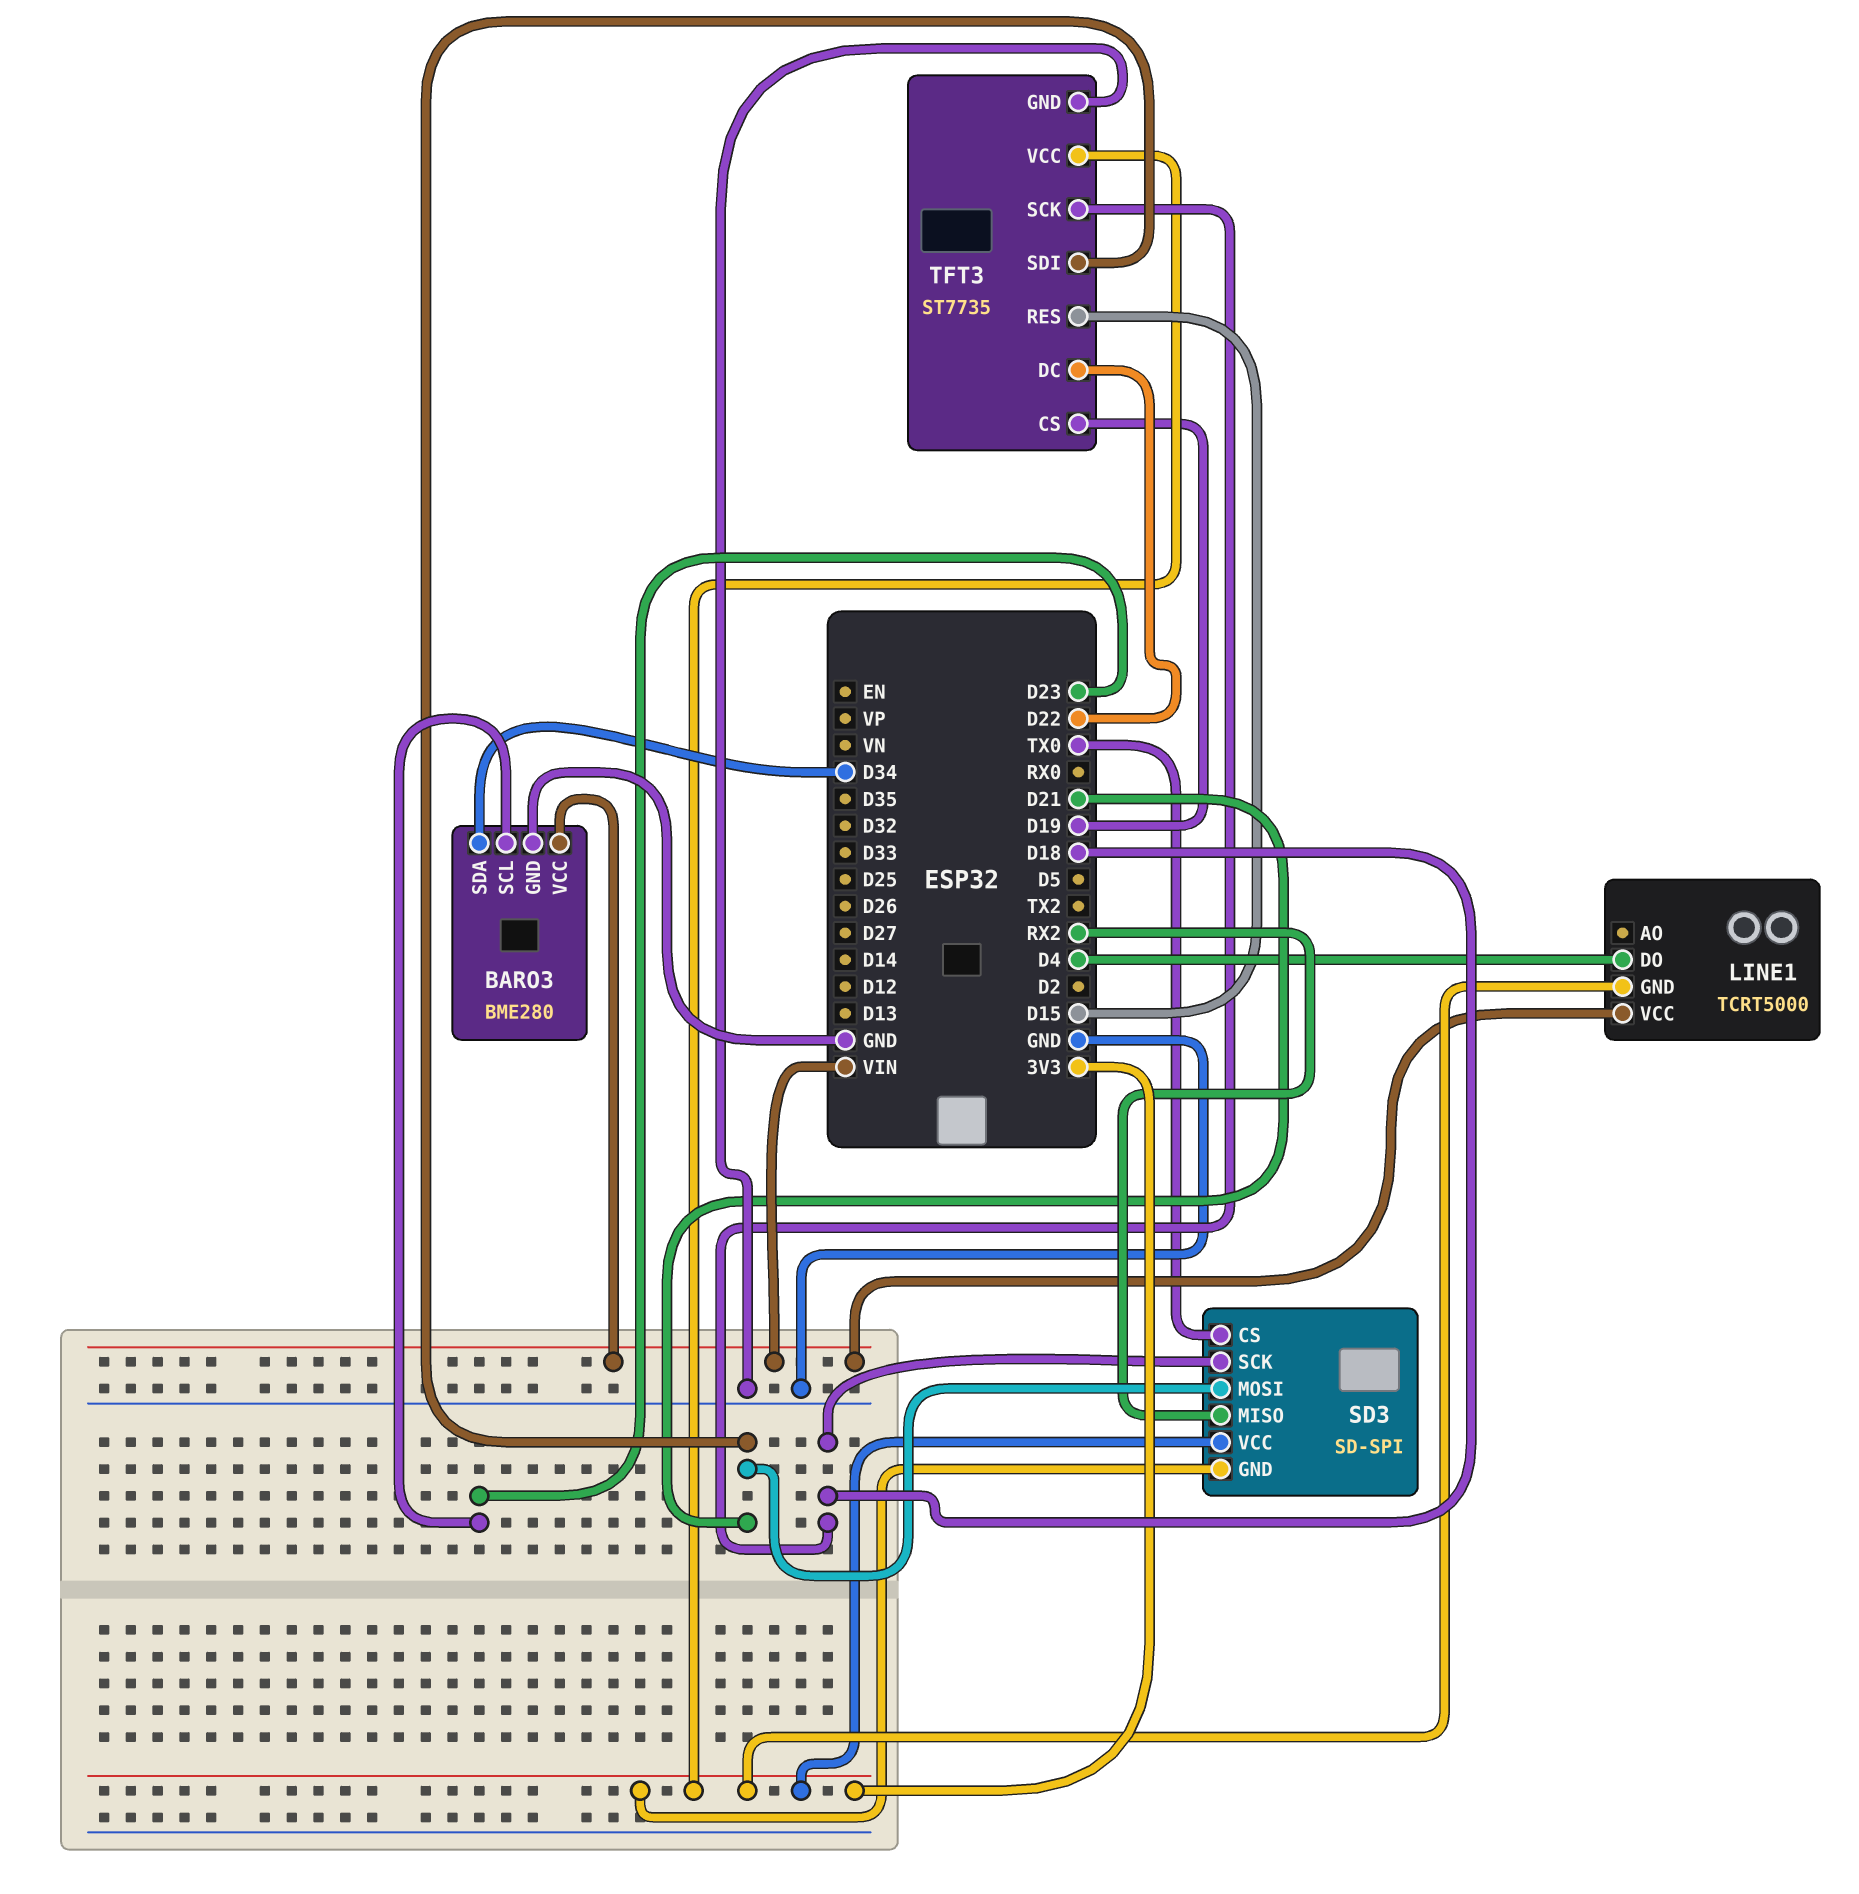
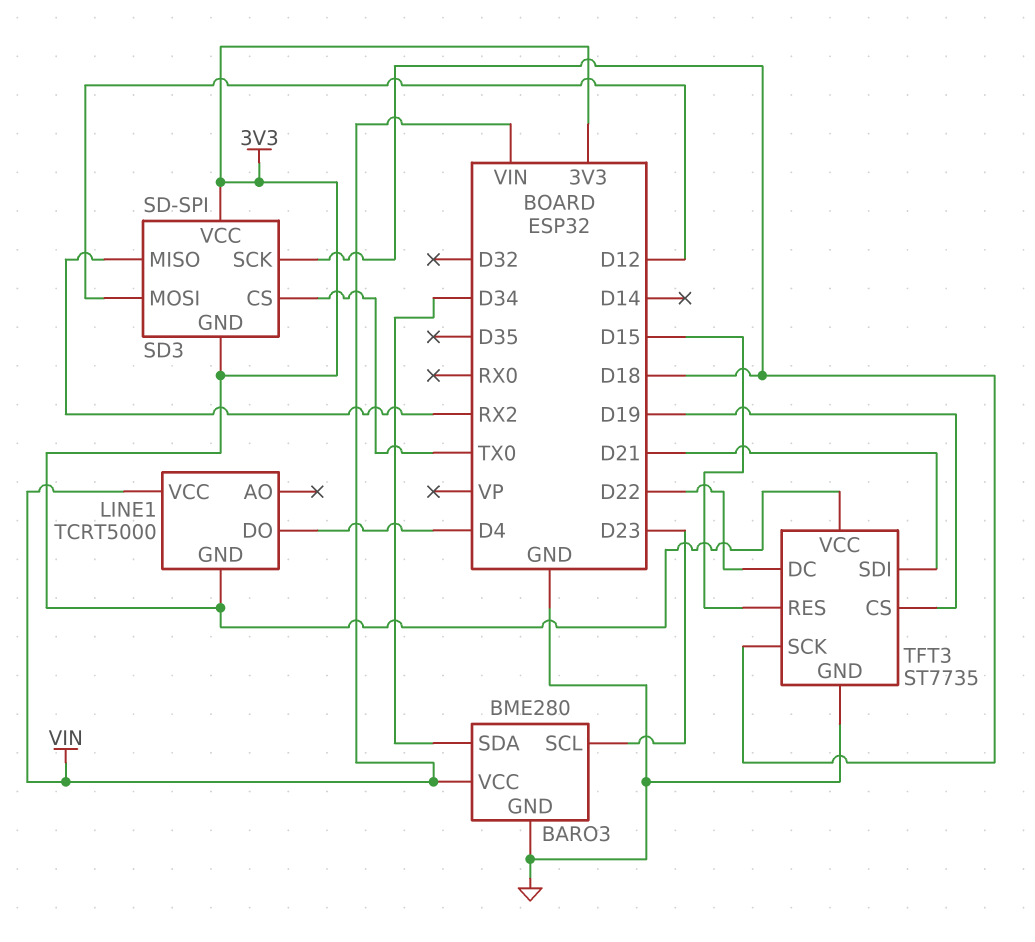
SD3 pin MOSI: D21 -> D12

